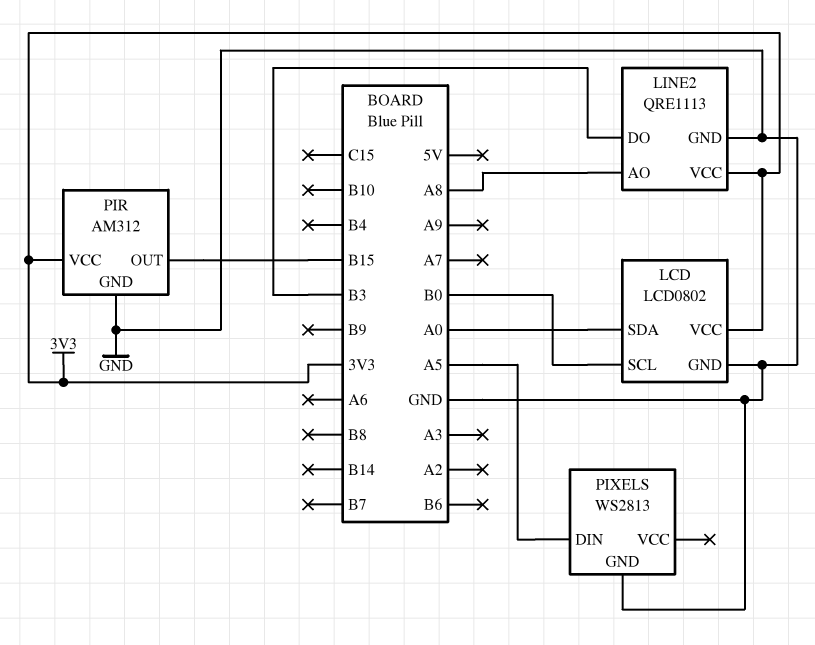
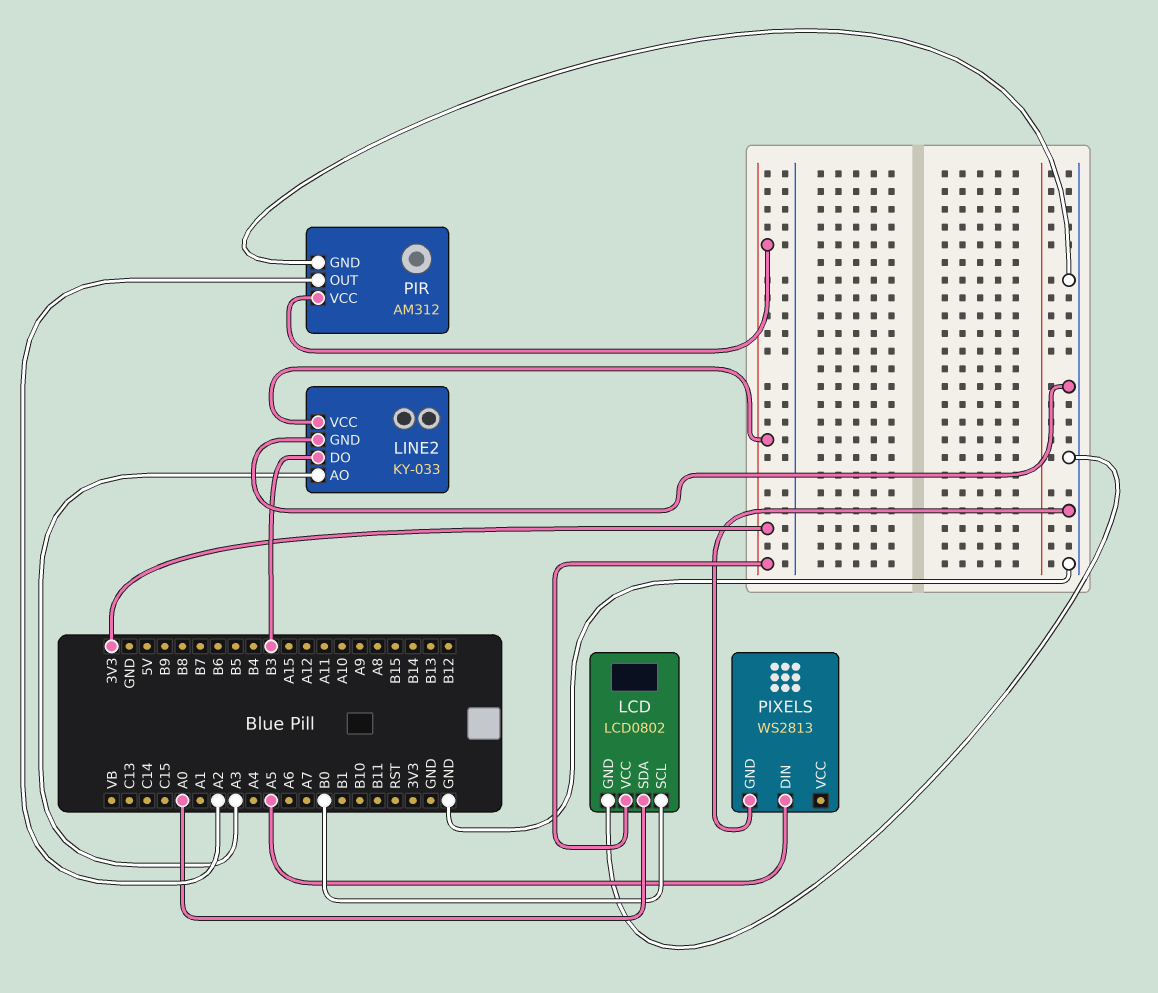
LINE2: QRE1113 -> KY-033
LINE2 pin AO: A8 -> A3
PIR pin OUT: B15 -> A2

